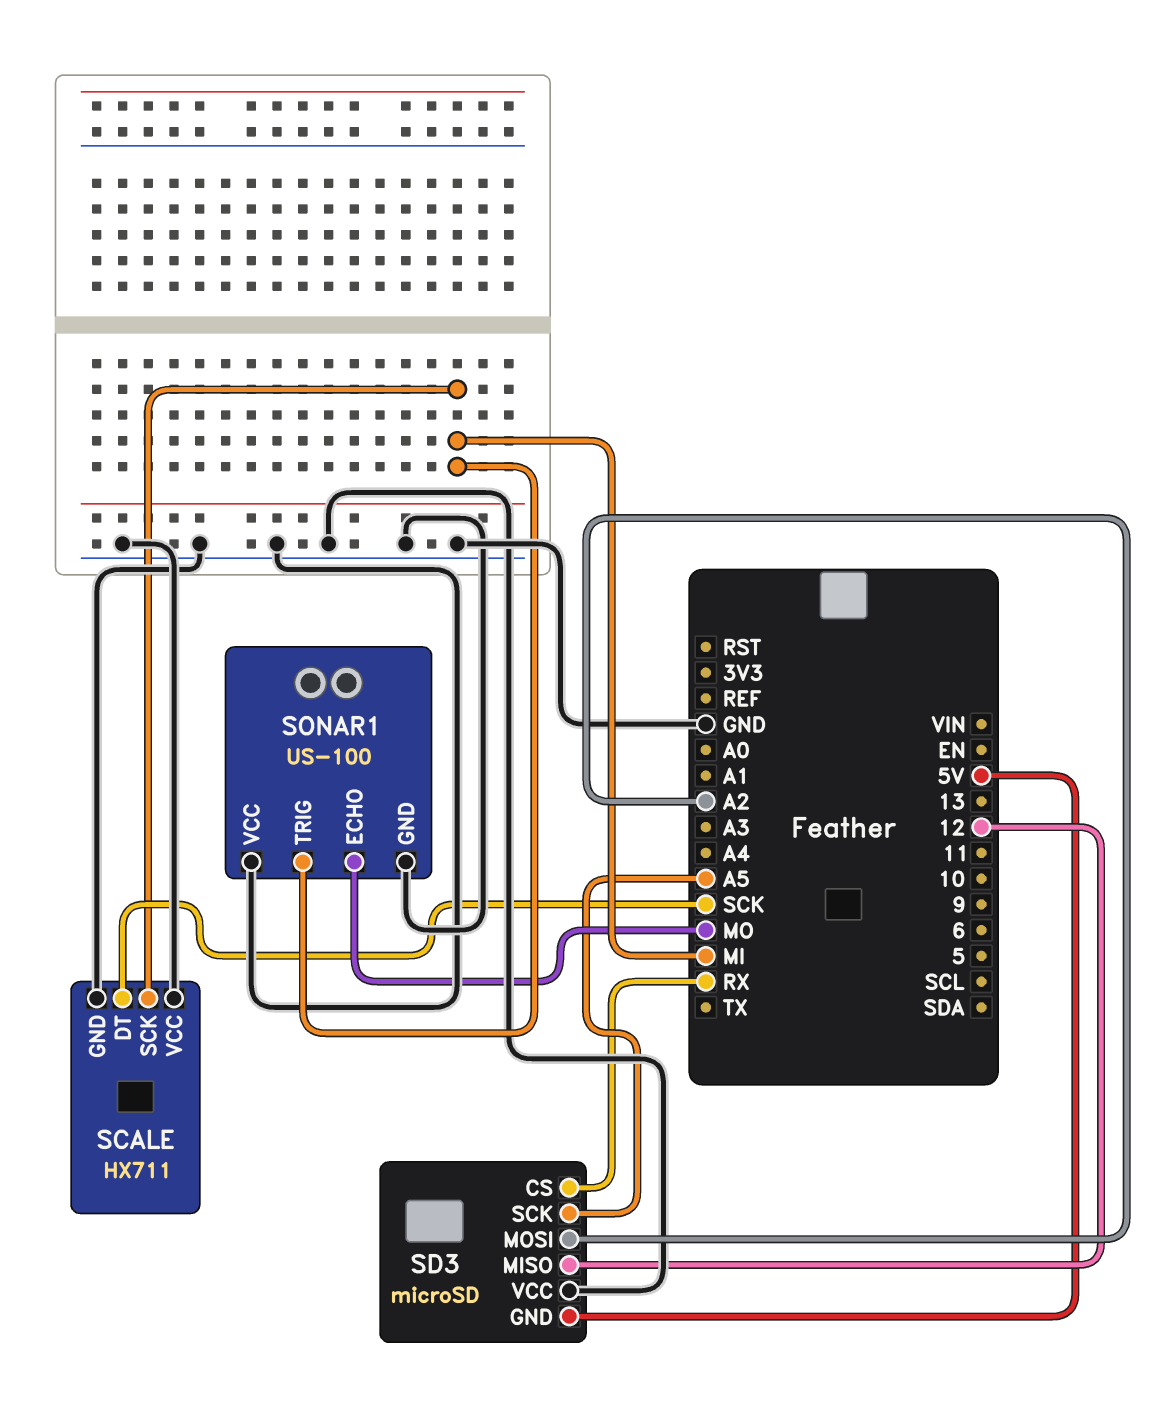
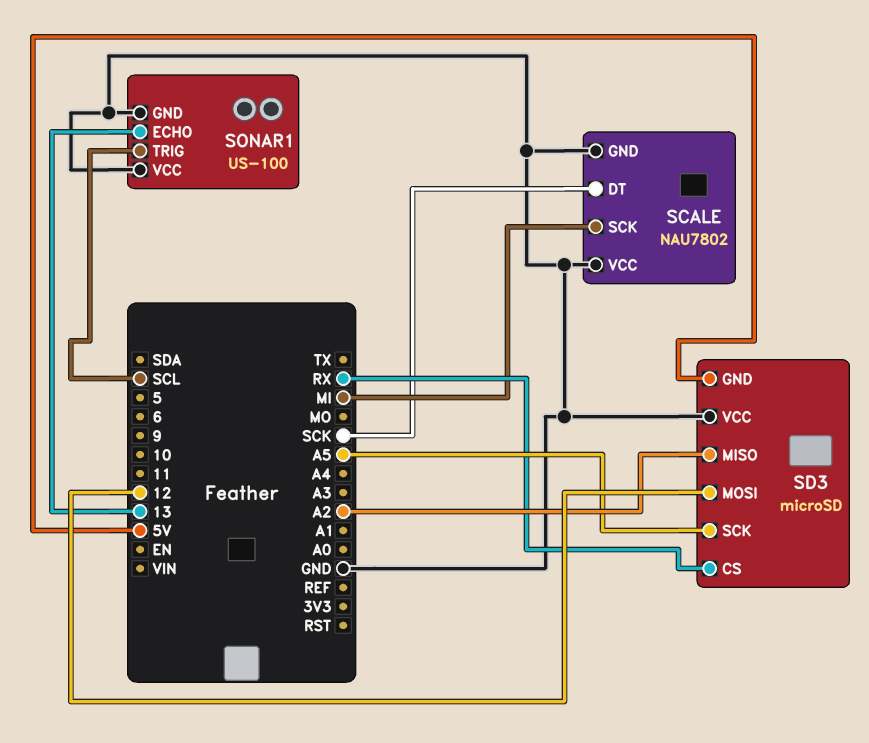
SCALE: HX711 -> NAU7802
SD3 pin MISO: 12 -> A2
SD3 pin MOSI: A2 -> 12
SONAR1 pin ECHO: MO -> 13
SONAR1 pin TRIG: MI -> SCL

